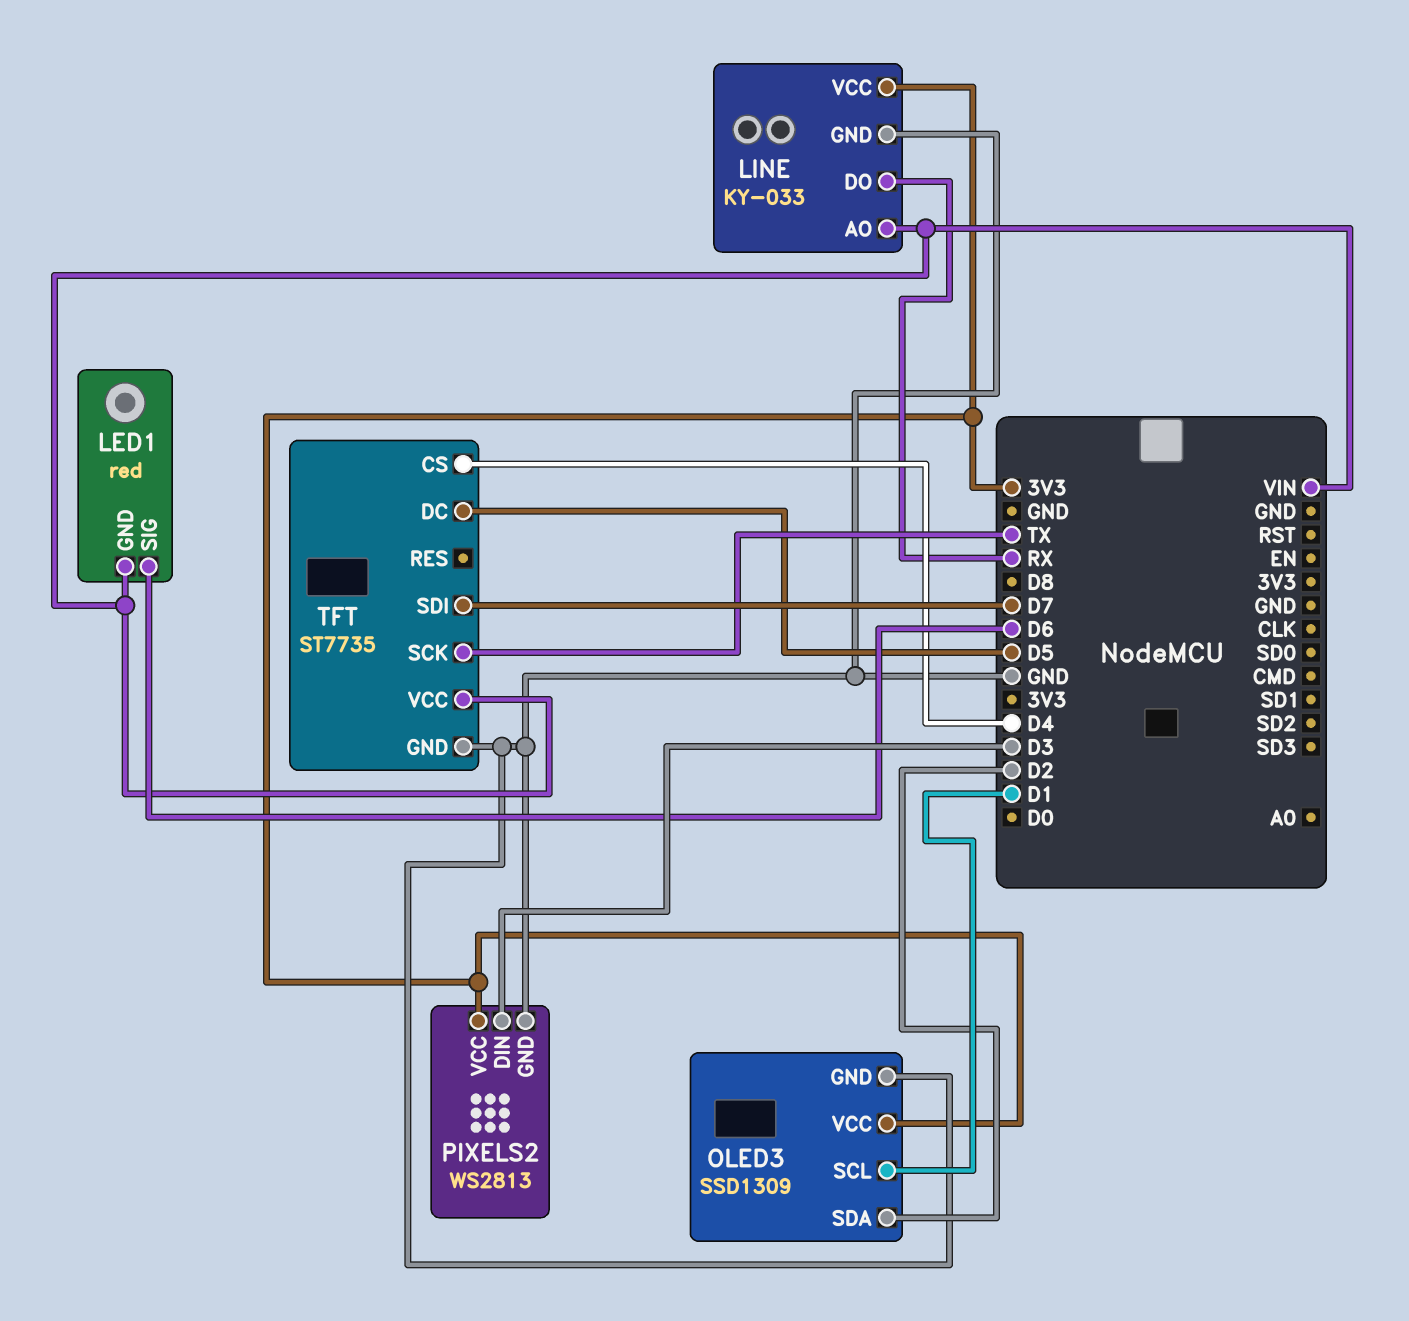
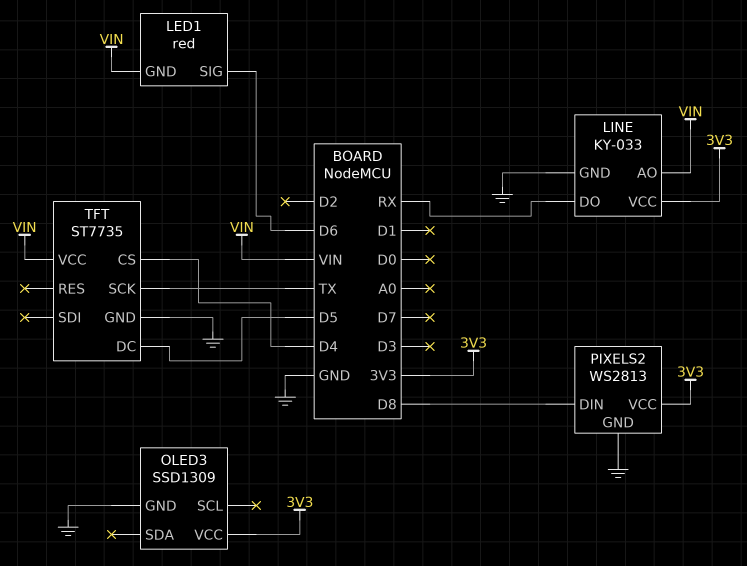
OLED3 pin SCL: D1 -> none
OLED3 pin SDA: D2 -> none
PIXELS2 pin DIN: D3 -> D8
TFT pin SDI: D7 -> none

